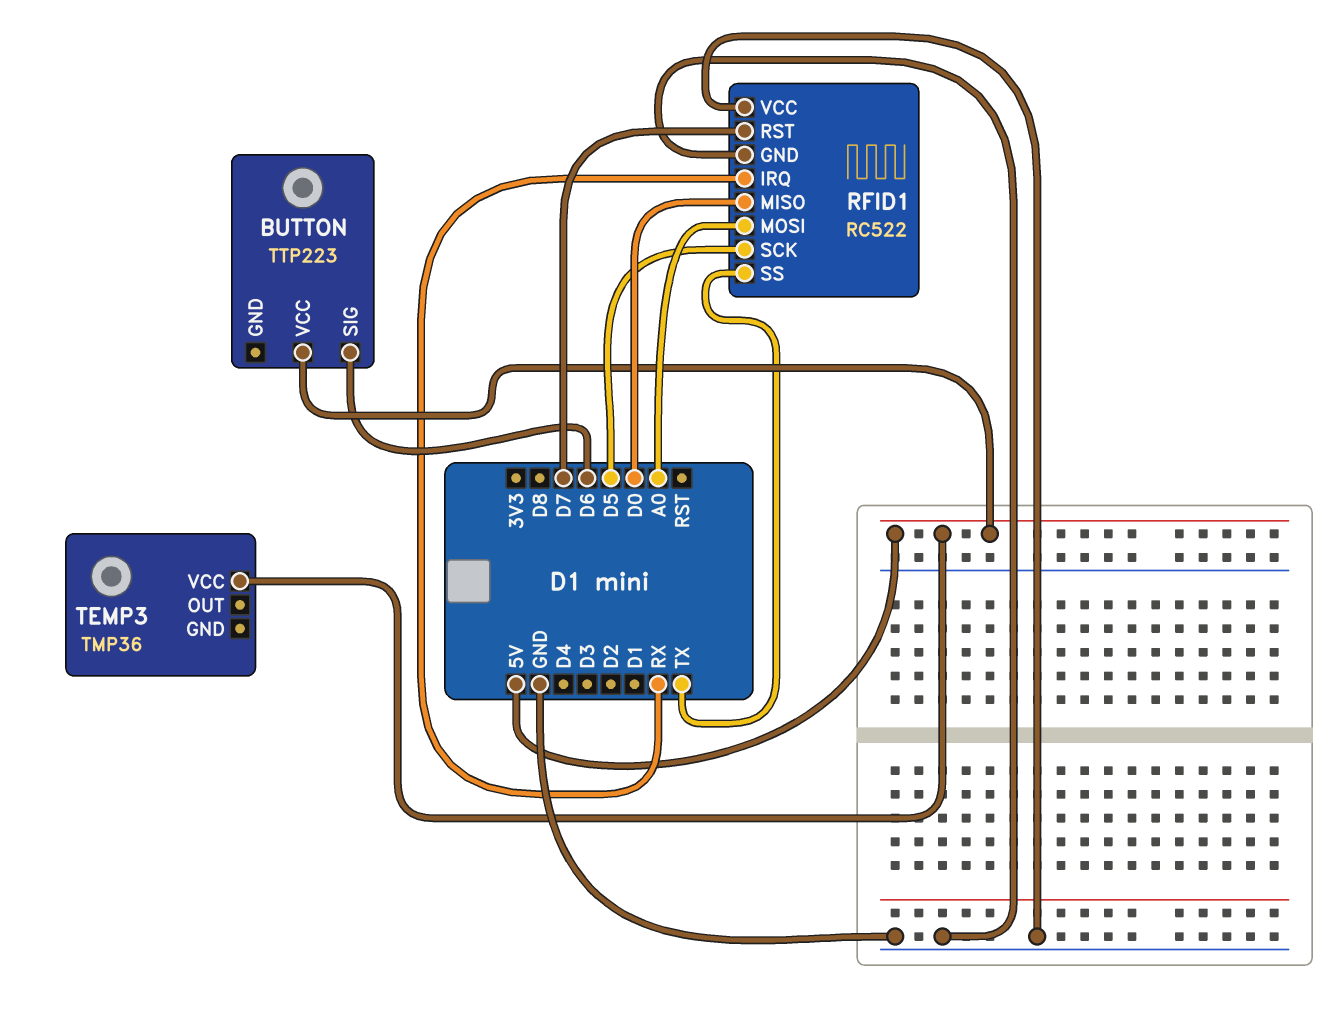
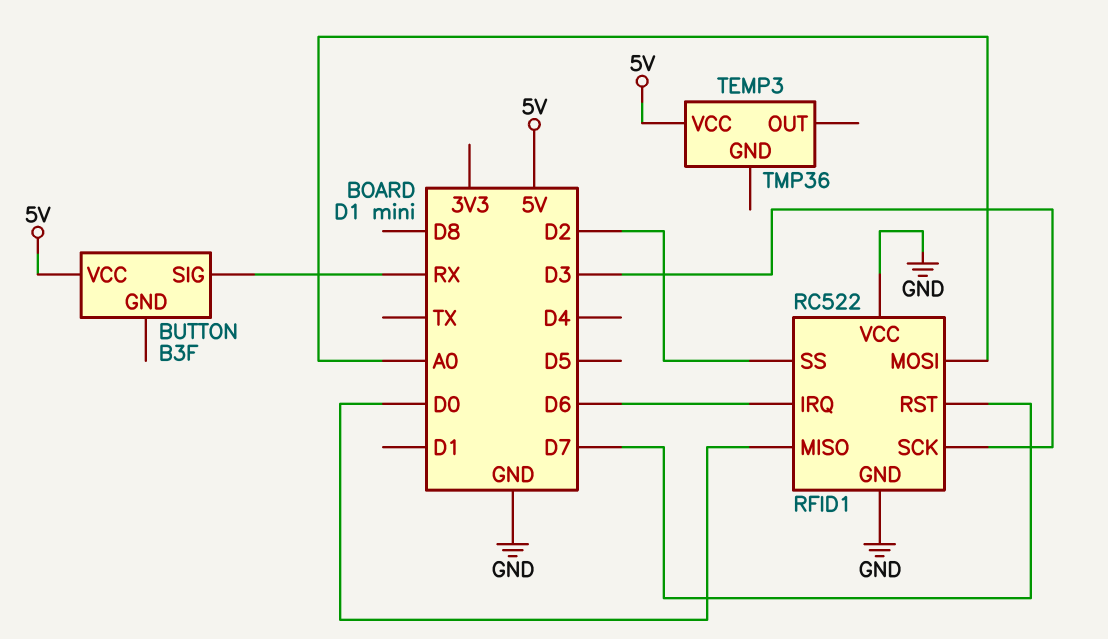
BUTTON: TTP223 -> B3F
BUTTON pin SIG: D6 -> RX
RFID1 pin IRQ: RX -> D6
RFID1 pin SCK: D5 -> D3
RFID1 pin SS: TX -> D2

